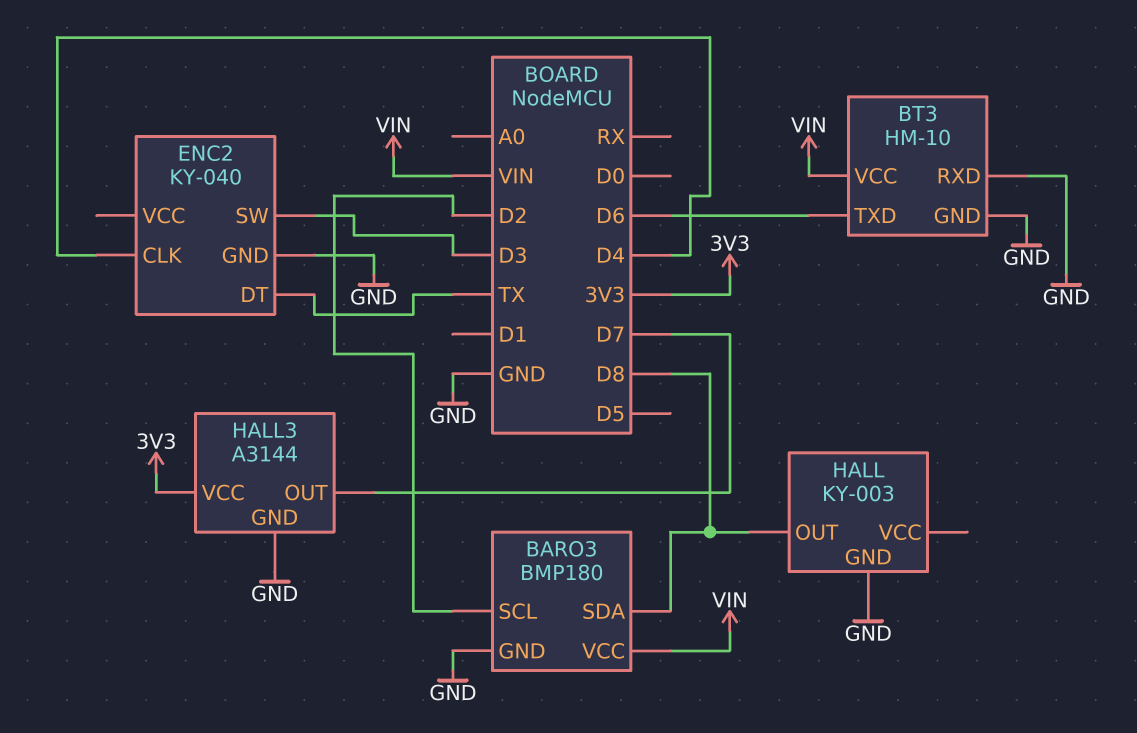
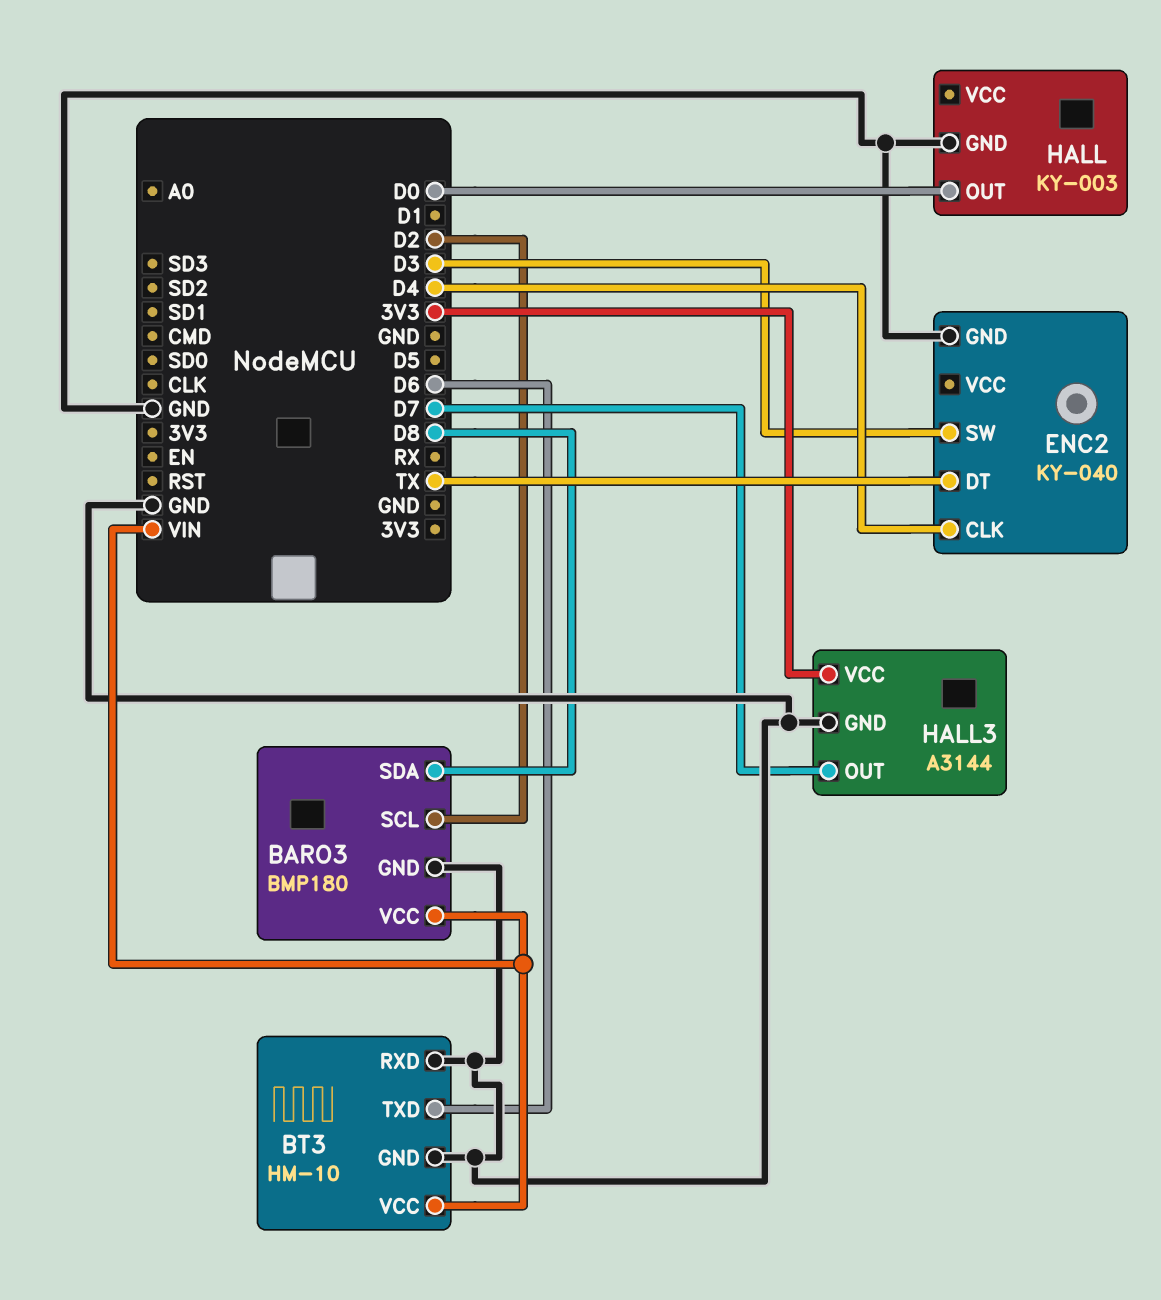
HALL pin OUT: D8 -> D0

